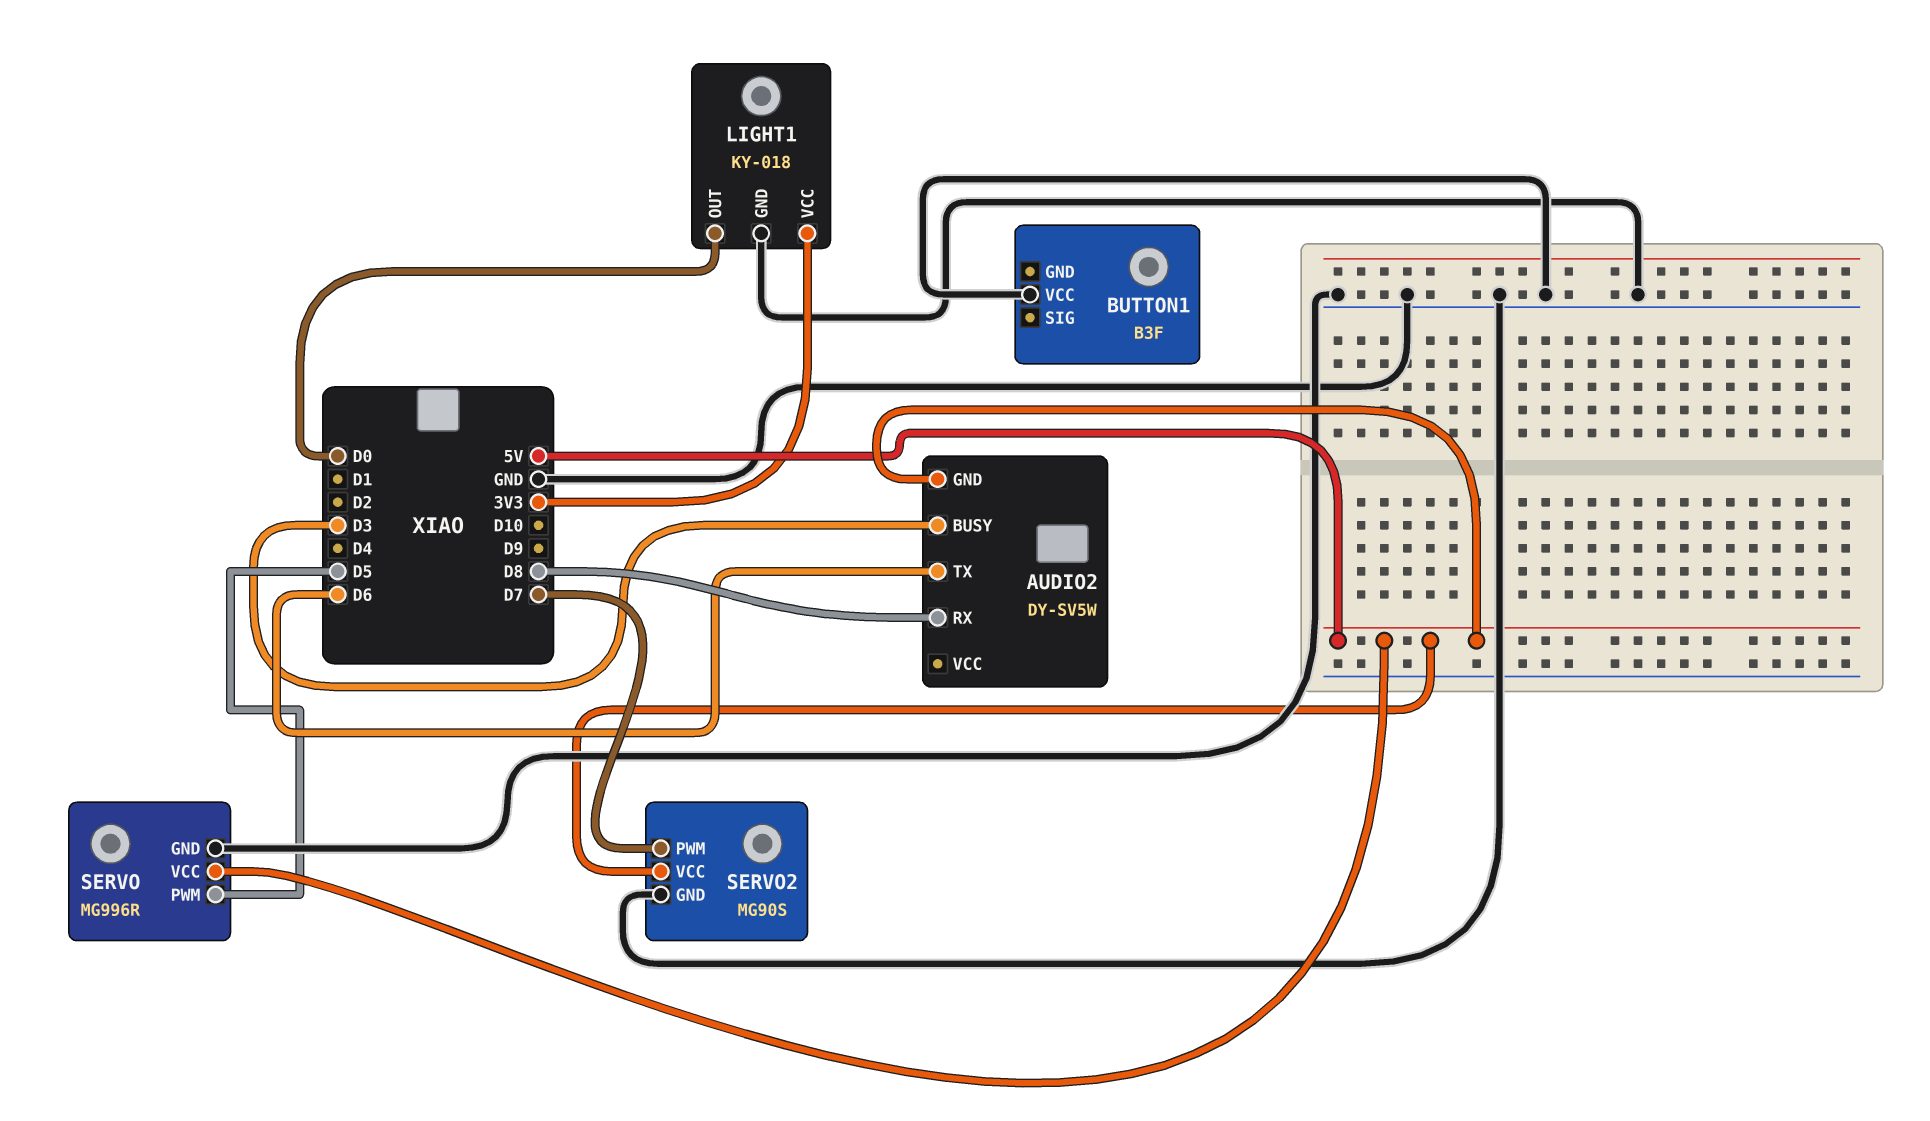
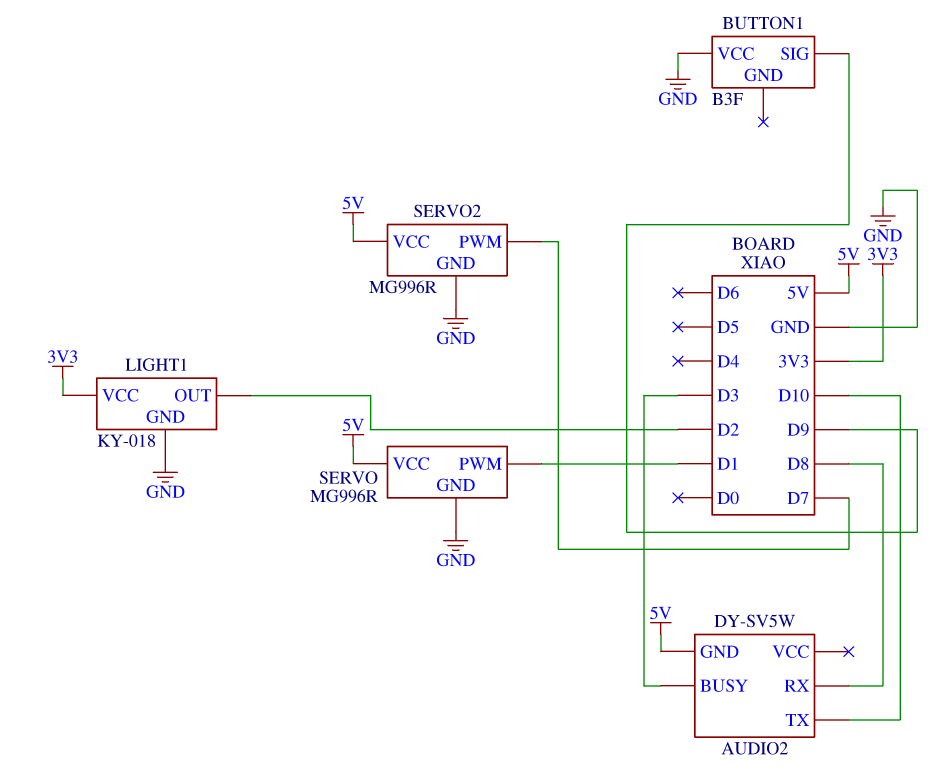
AUDIO2 pin TX: D6 -> D10
BUTTON1 pin SIG: none -> D9
LIGHT1 pin OUT: D0 -> D2
SERVO pin PWM: D5 -> D1
SERVO2: MG90S -> MG996R

